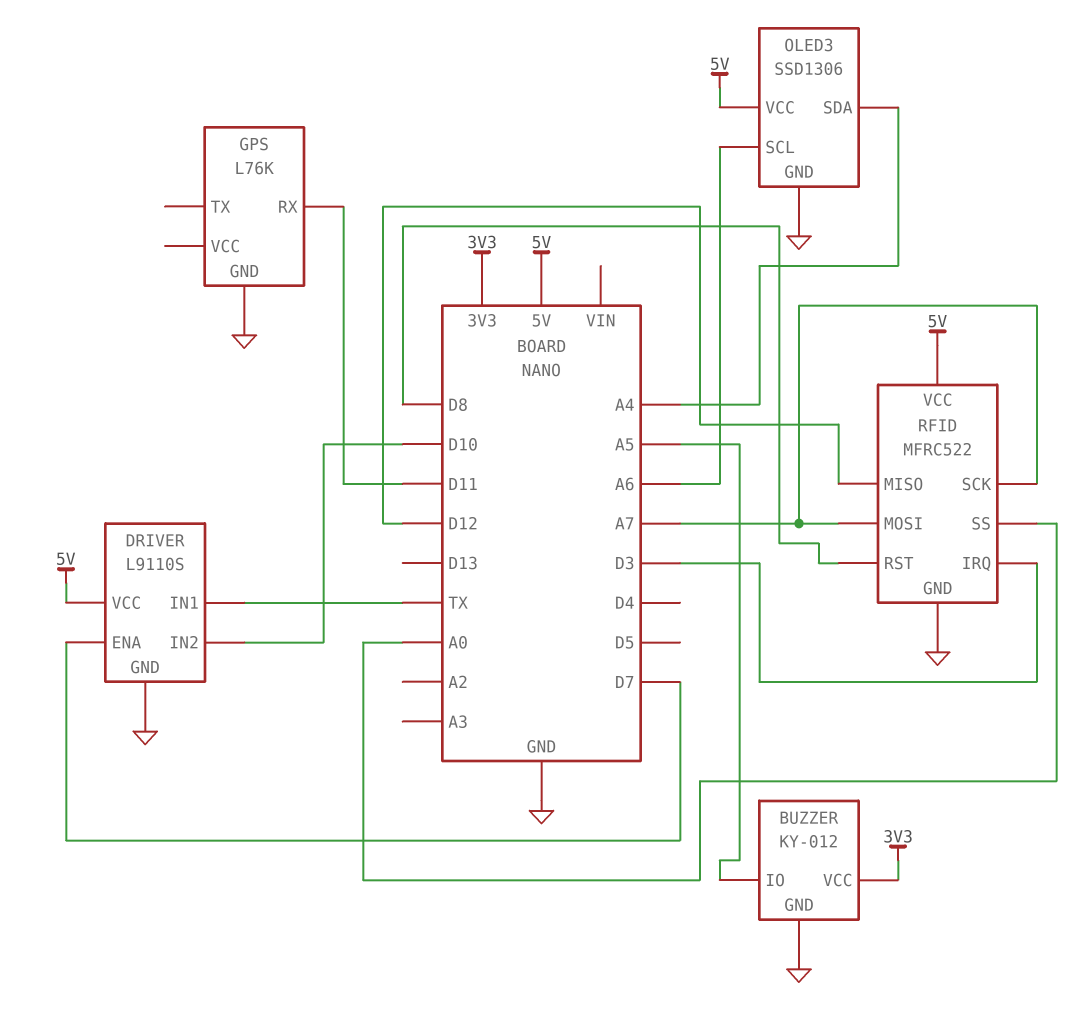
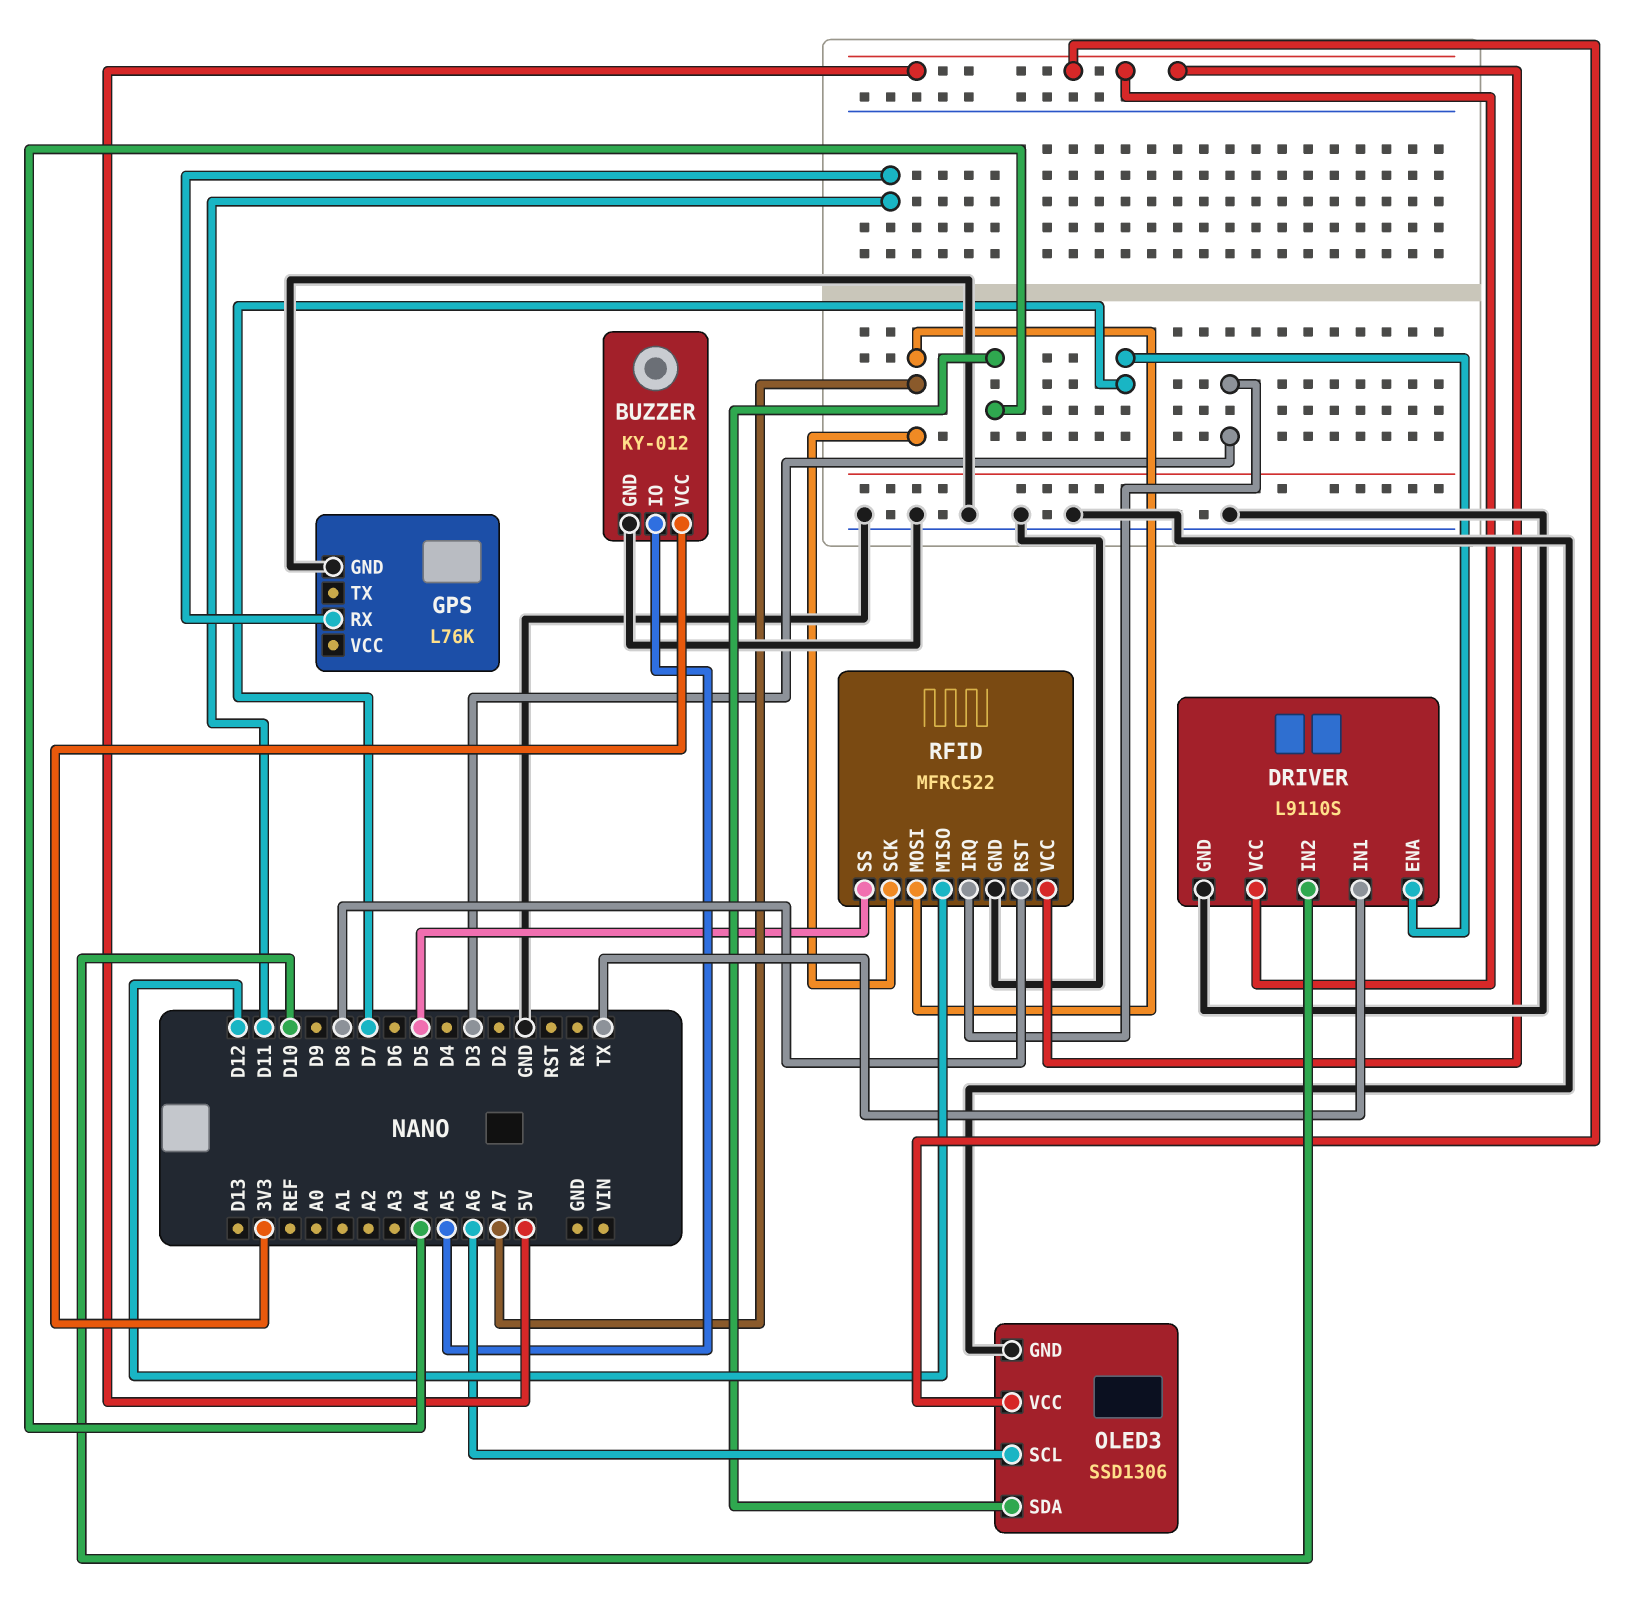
RFID pin SS: A0 -> D5

